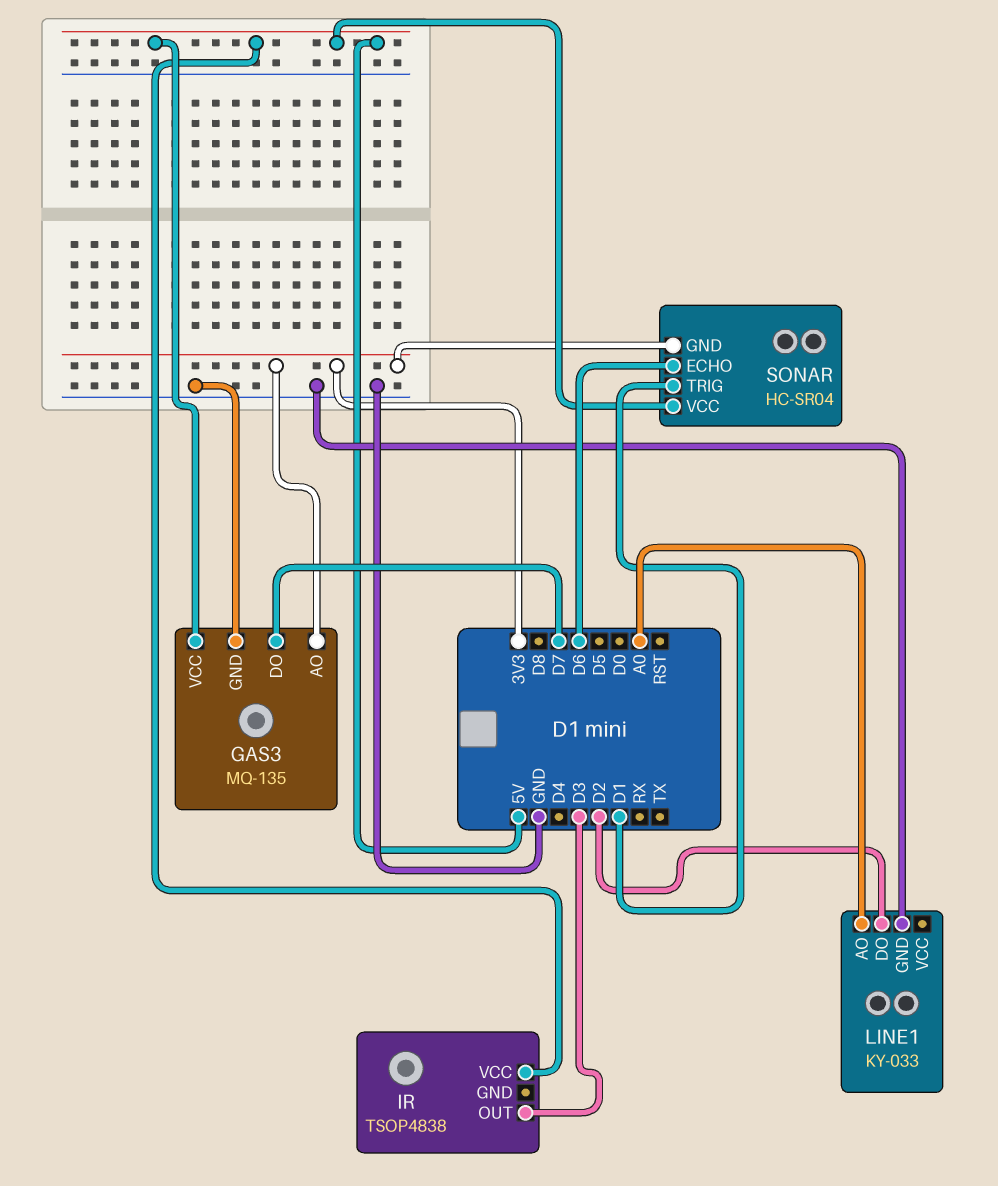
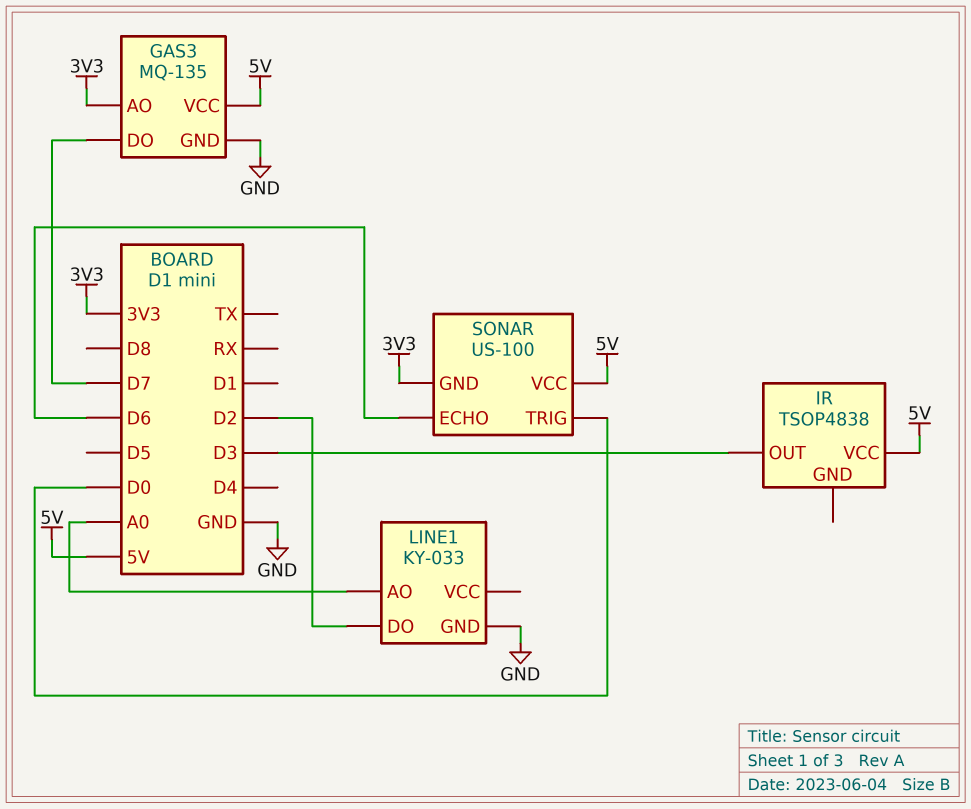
SONAR: HC-SR04 -> US-100
SONAR pin TRIG: D1 -> D0

